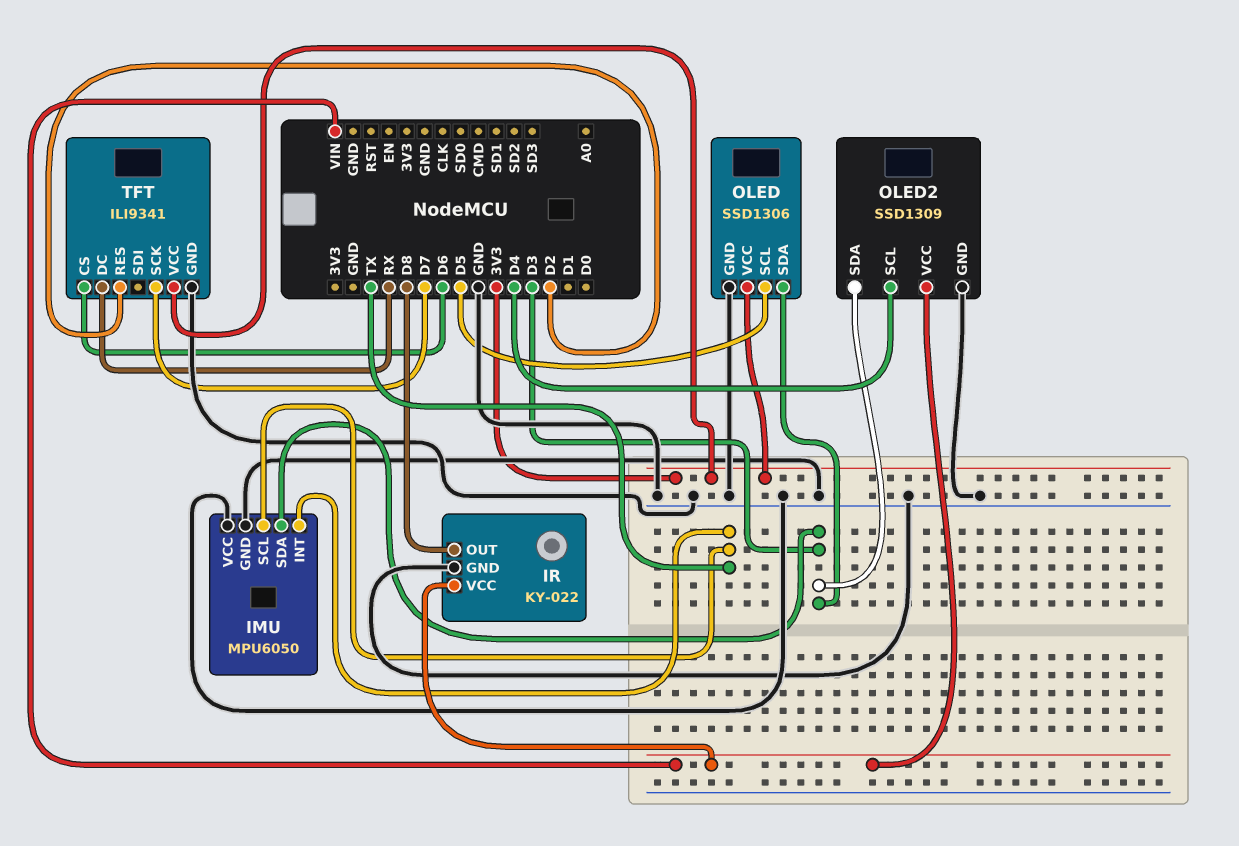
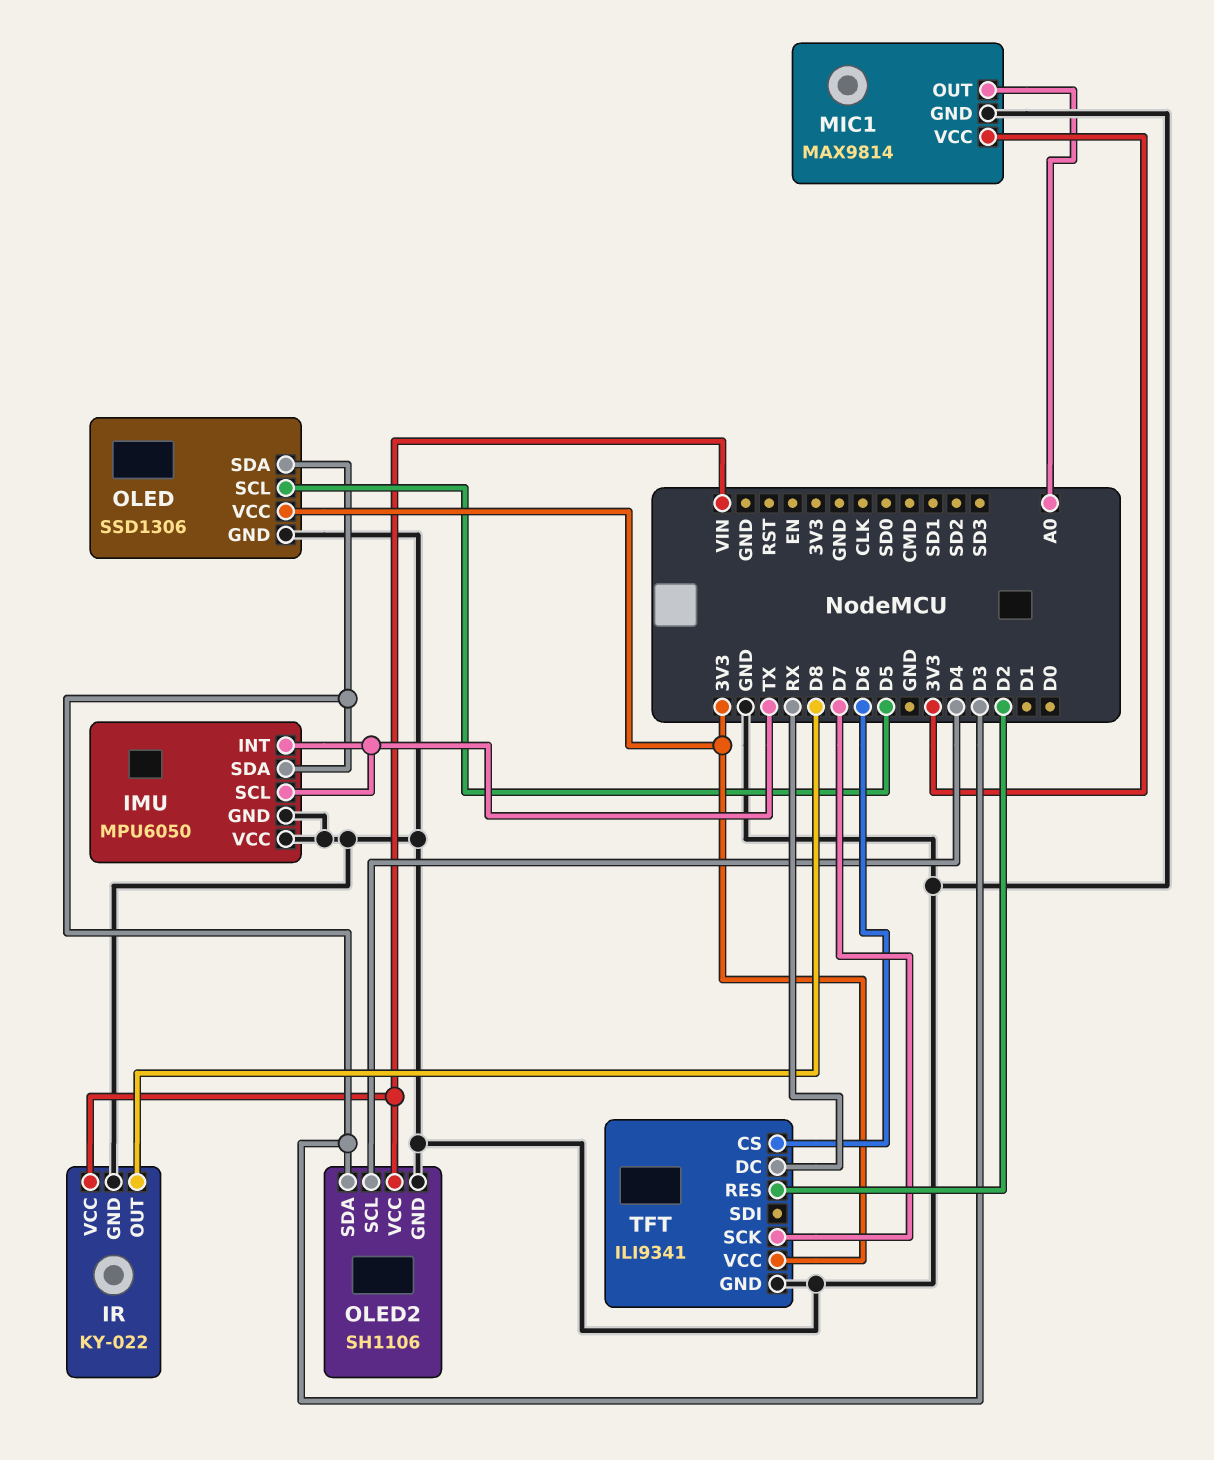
MIC1: none -> MAX9814
MIC1 pin GND: none -> GND
MIC1 pin OUT: none -> A0
MIC1 pin VCC: none -> 3V3
OLED2: SSD1309 -> SH1106

